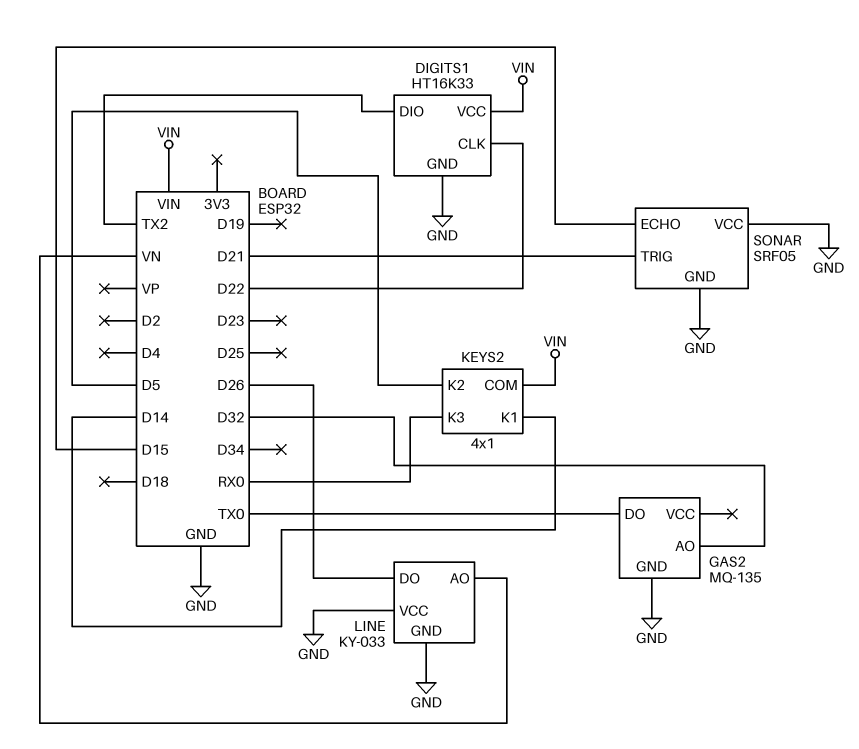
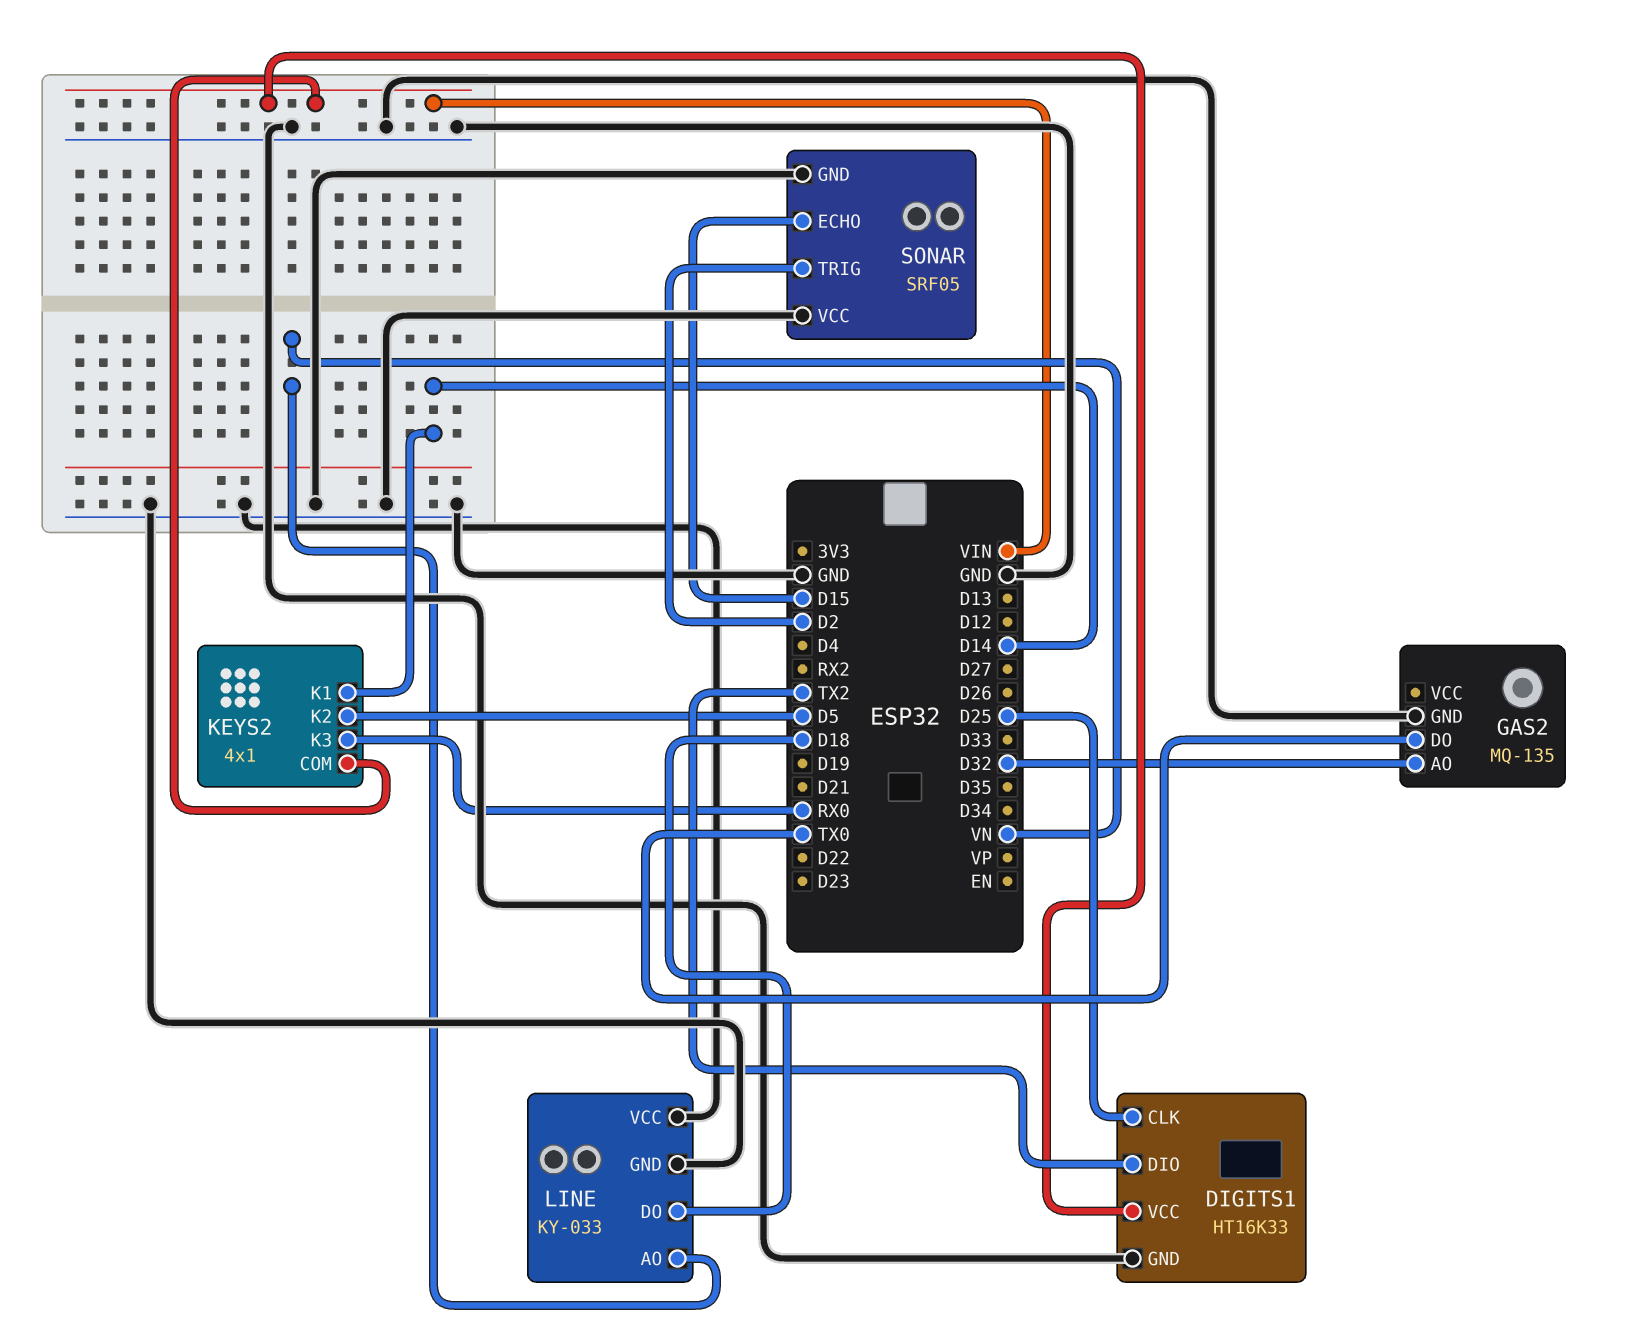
DIGITS1 pin CLK: D22 -> D25
LINE pin DO: D26 -> D18
SONAR pin TRIG: D21 -> D2

